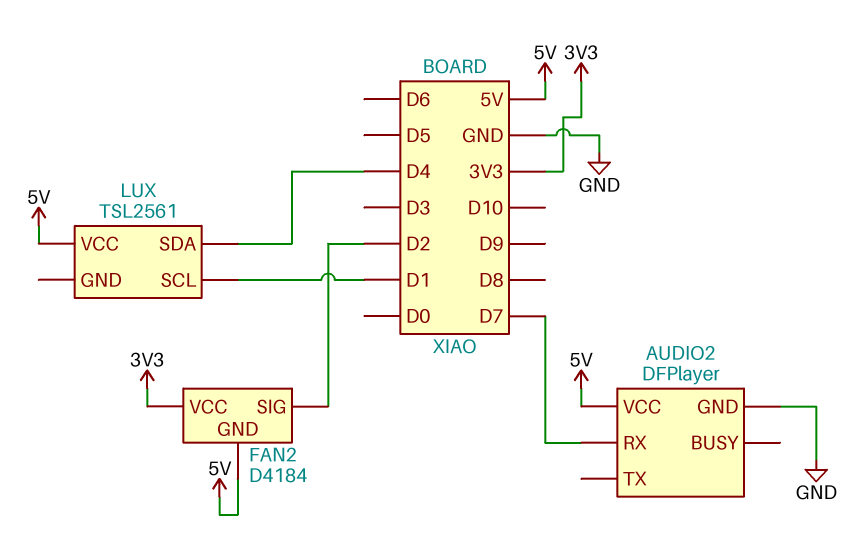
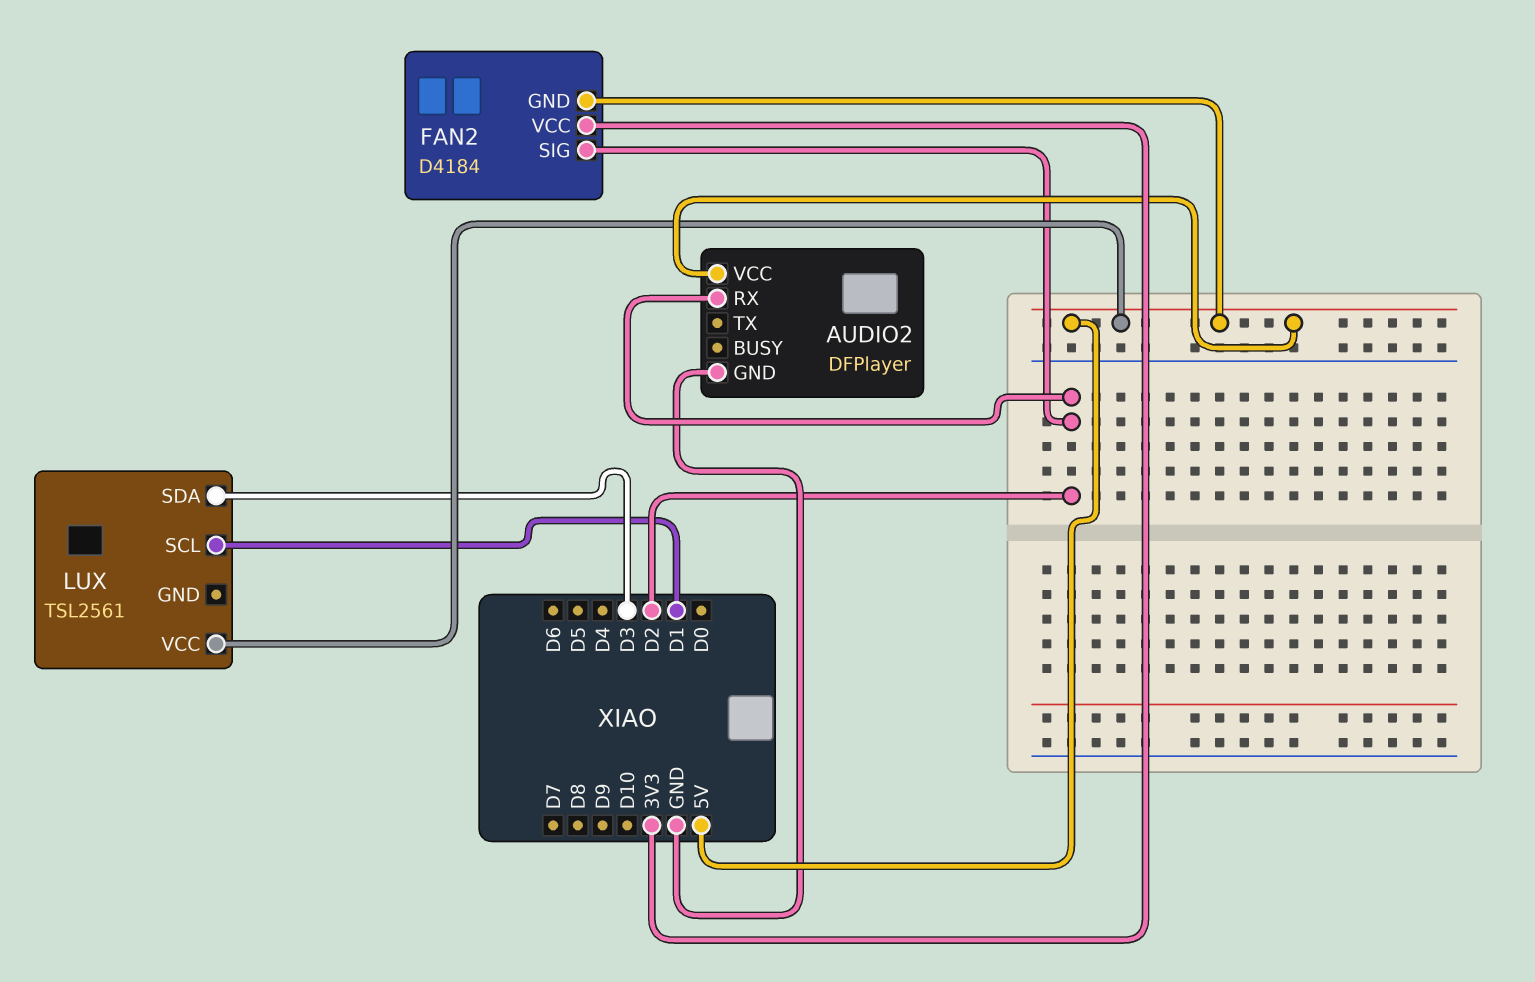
AUDIO2 pin RX: D7 -> D2
LUX pin SDA: D4 -> D3

